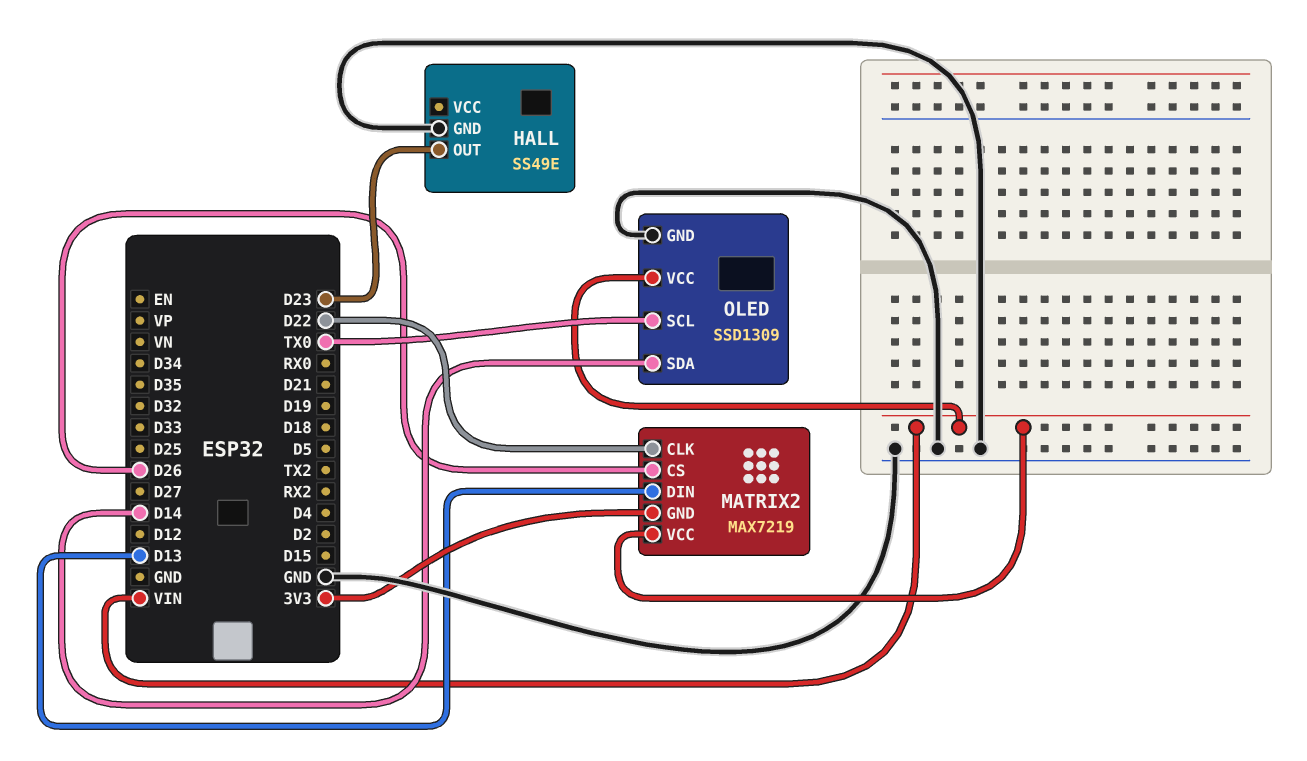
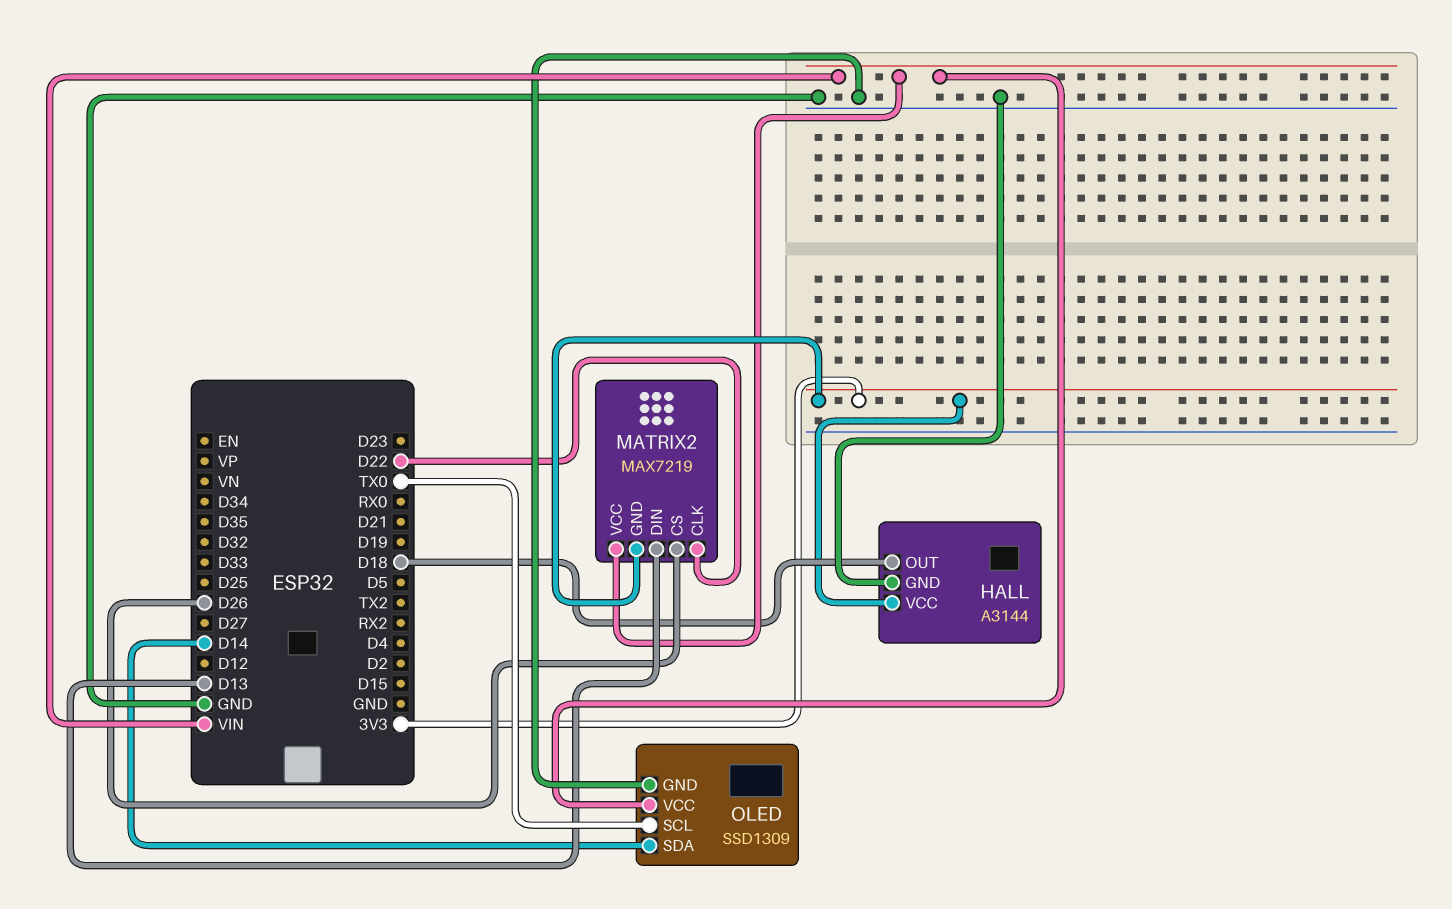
HALL: SS49E -> A3144
HALL pin OUT: D23 -> D18
HALL pin VCC: none -> 3V3

